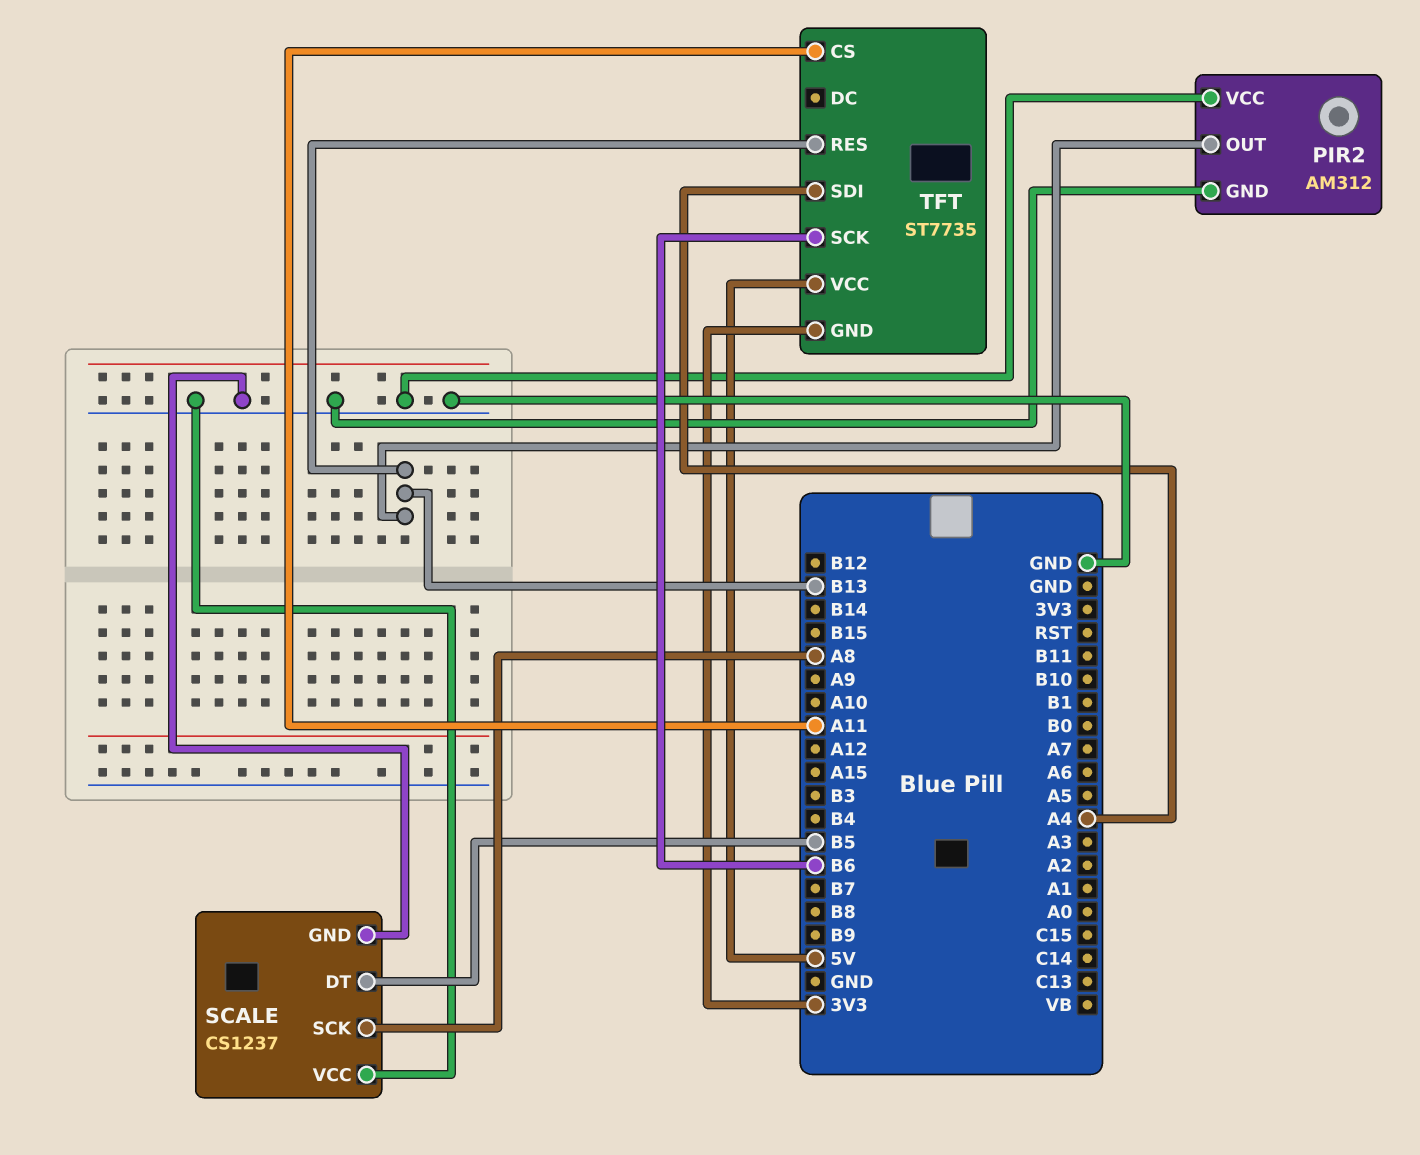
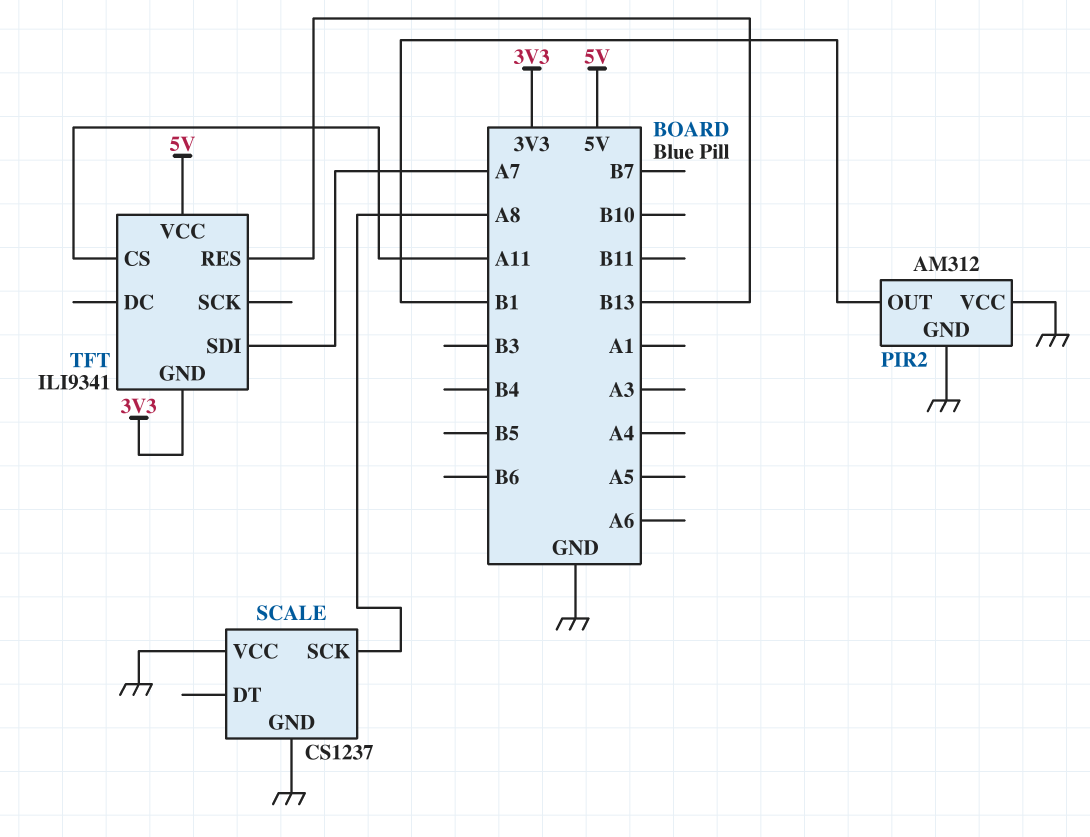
PIR2 pin OUT: B13 -> B1
SCALE pin DT: B5 -> none
TFT: ST7735 -> ILI9341
TFT pin SCK: B6 -> none
TFT pin SDI: A4 -> A7

